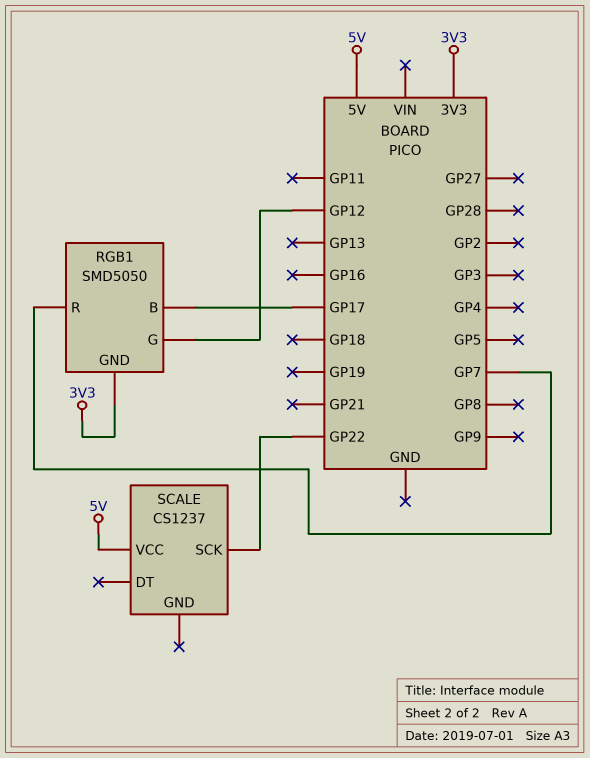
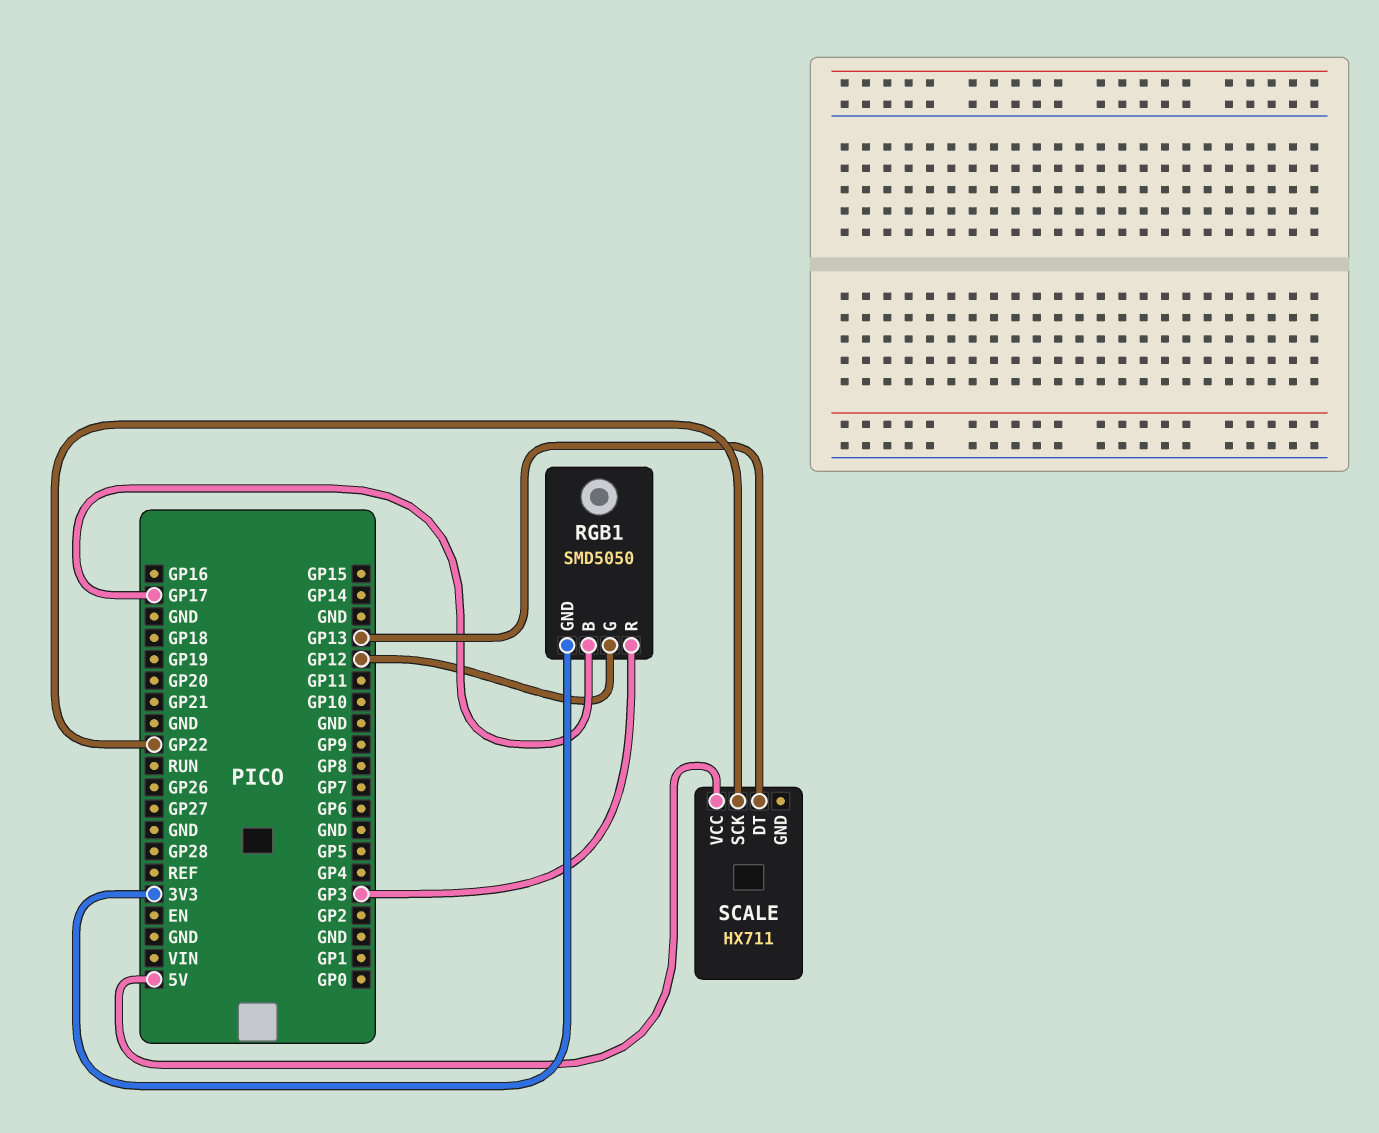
RGB1 pin R: GP7 -> GP3
SCALE: CS1237 -> HX711
SCALE pin DT: none -> GP13

